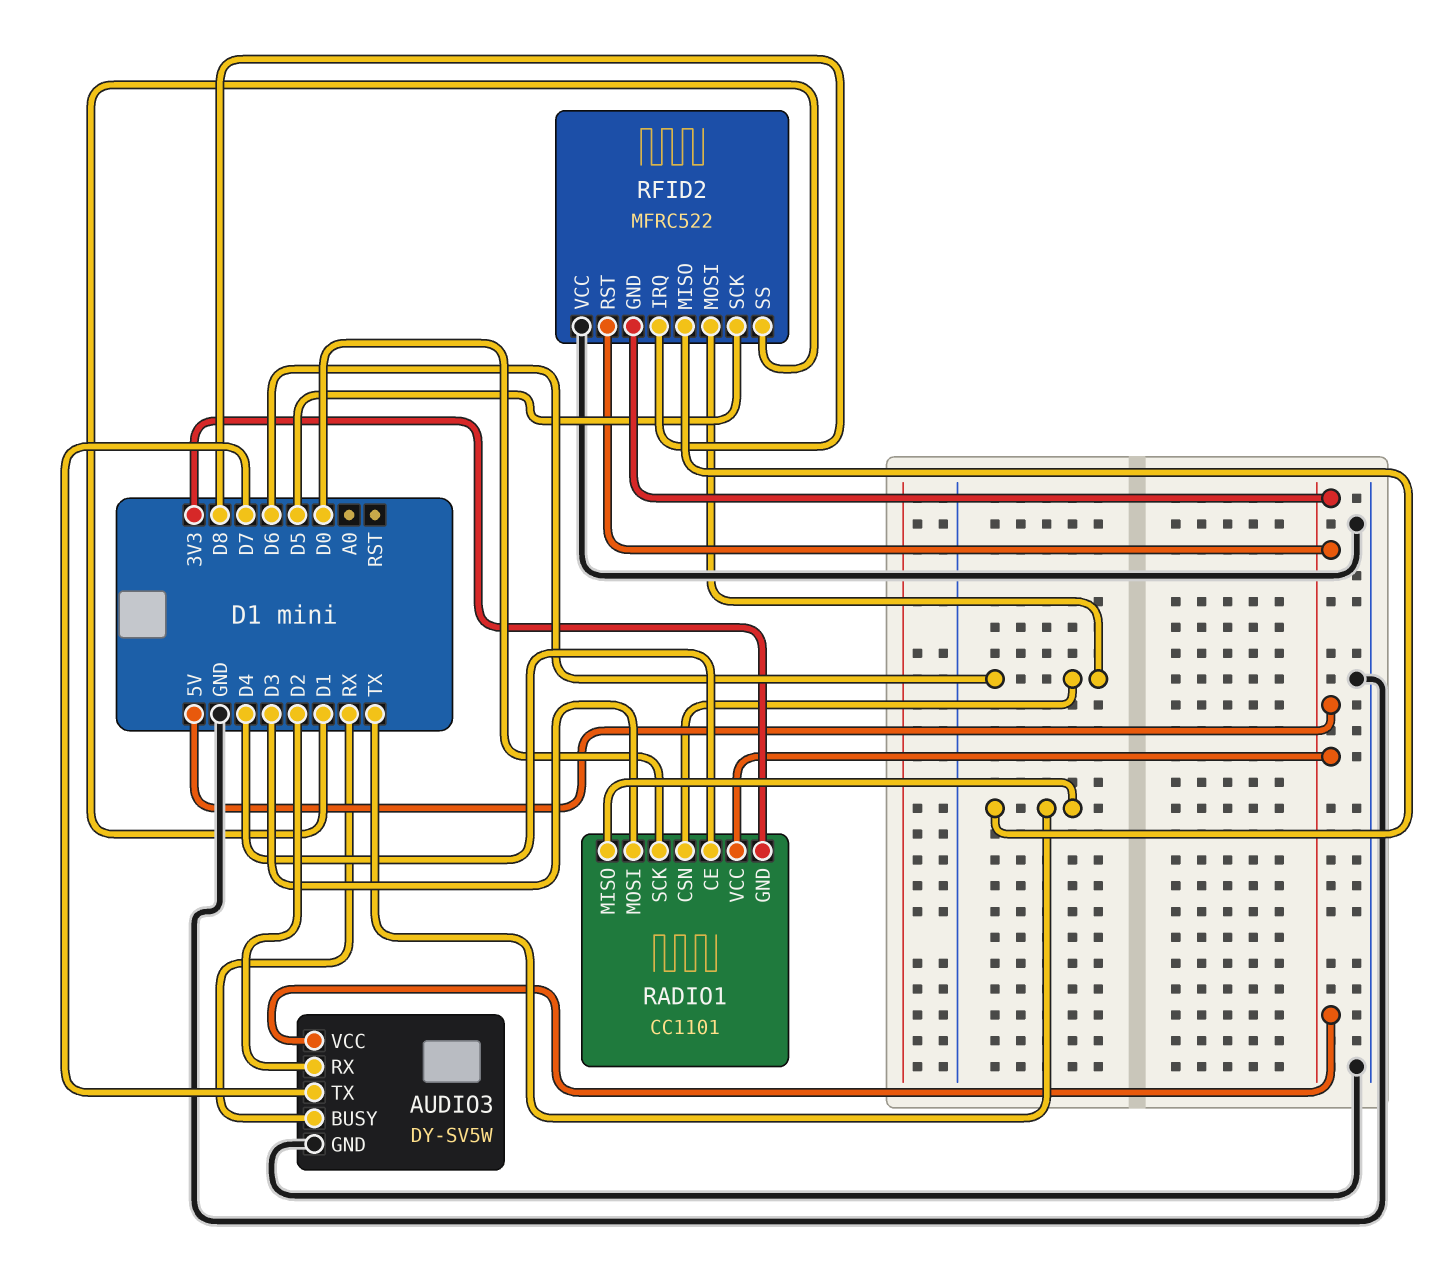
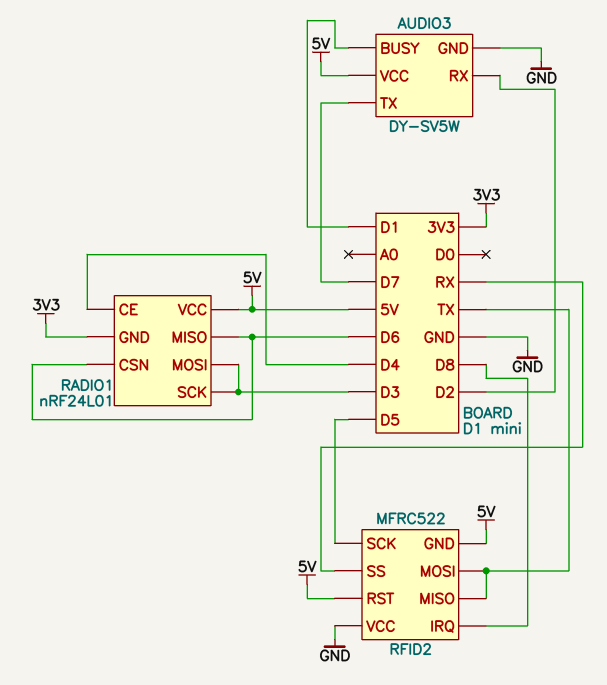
AUDIO3 pin BUSY: RX -> D1
RADIO1: CC1101 -> nRF24L01
RADIO1 pin MISO: TX -> D6
RADIO1 pin SCK: D0 -> D3
RFID2 pin MOSI: D6 -> TX
RFID2 pin SS: D1 -> RX

